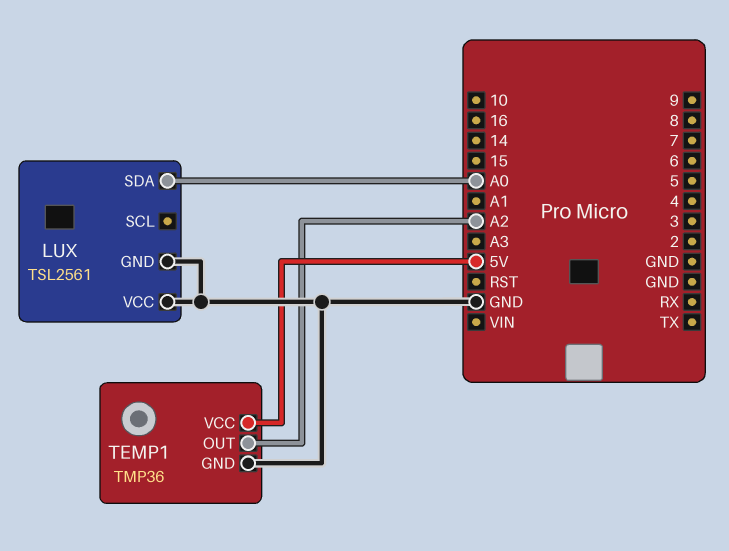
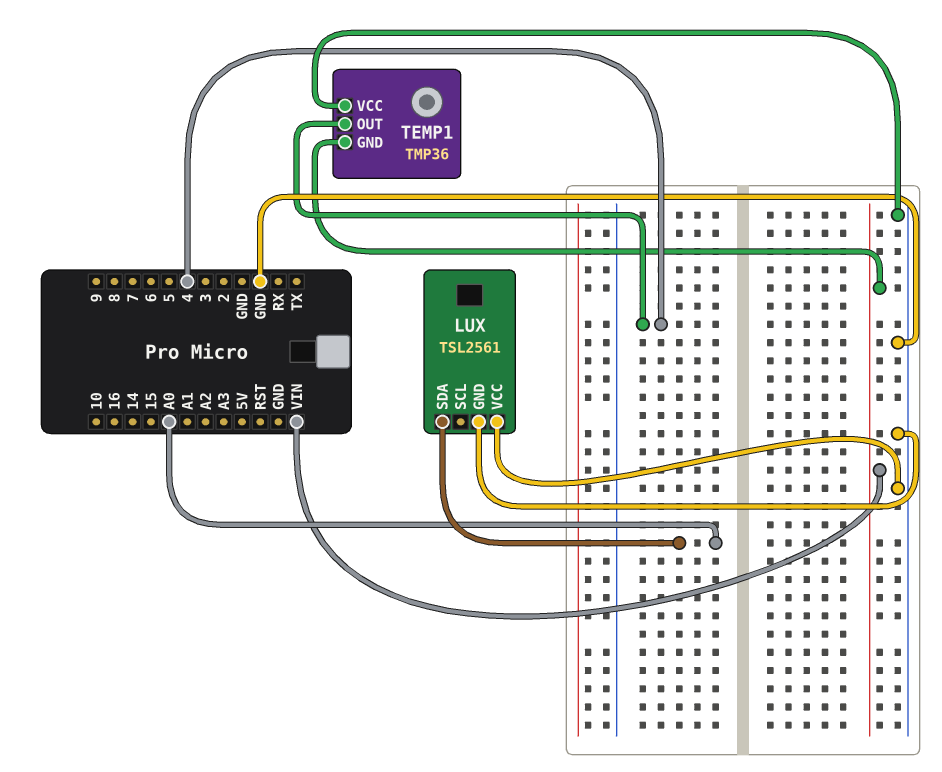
TEMP1 pin GND: GND -> VIN
TEMP1 pin OUT: A2 -> 4
TEMP1 pin VCC: 5V -> GND

